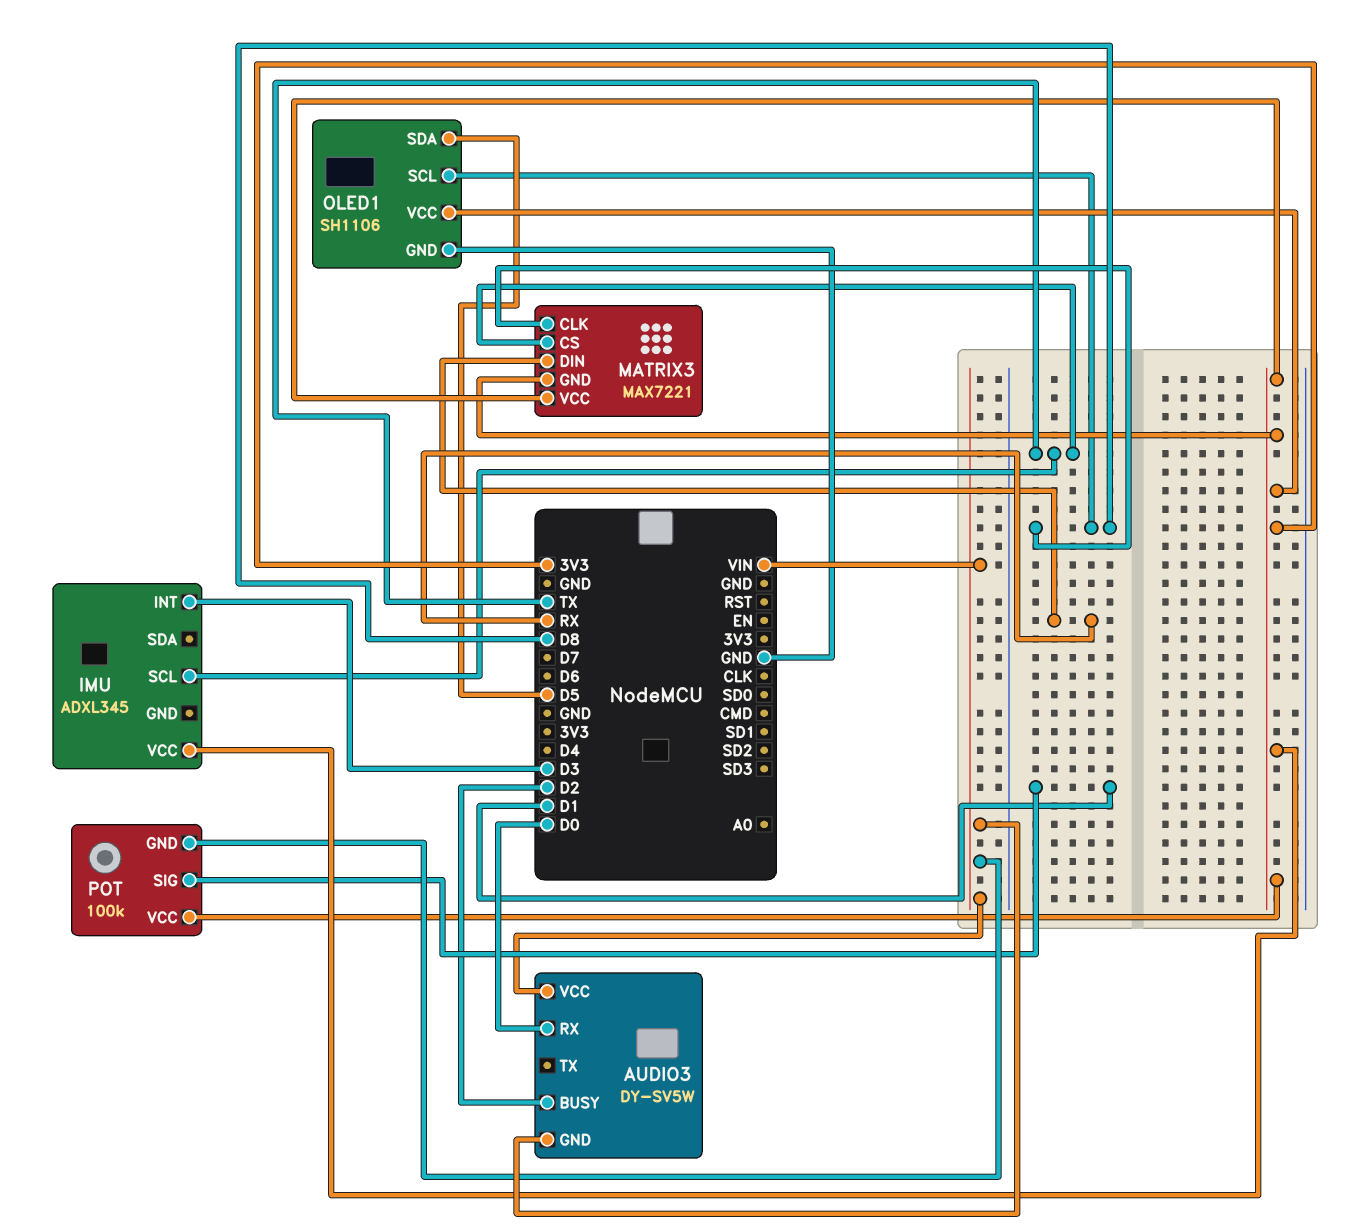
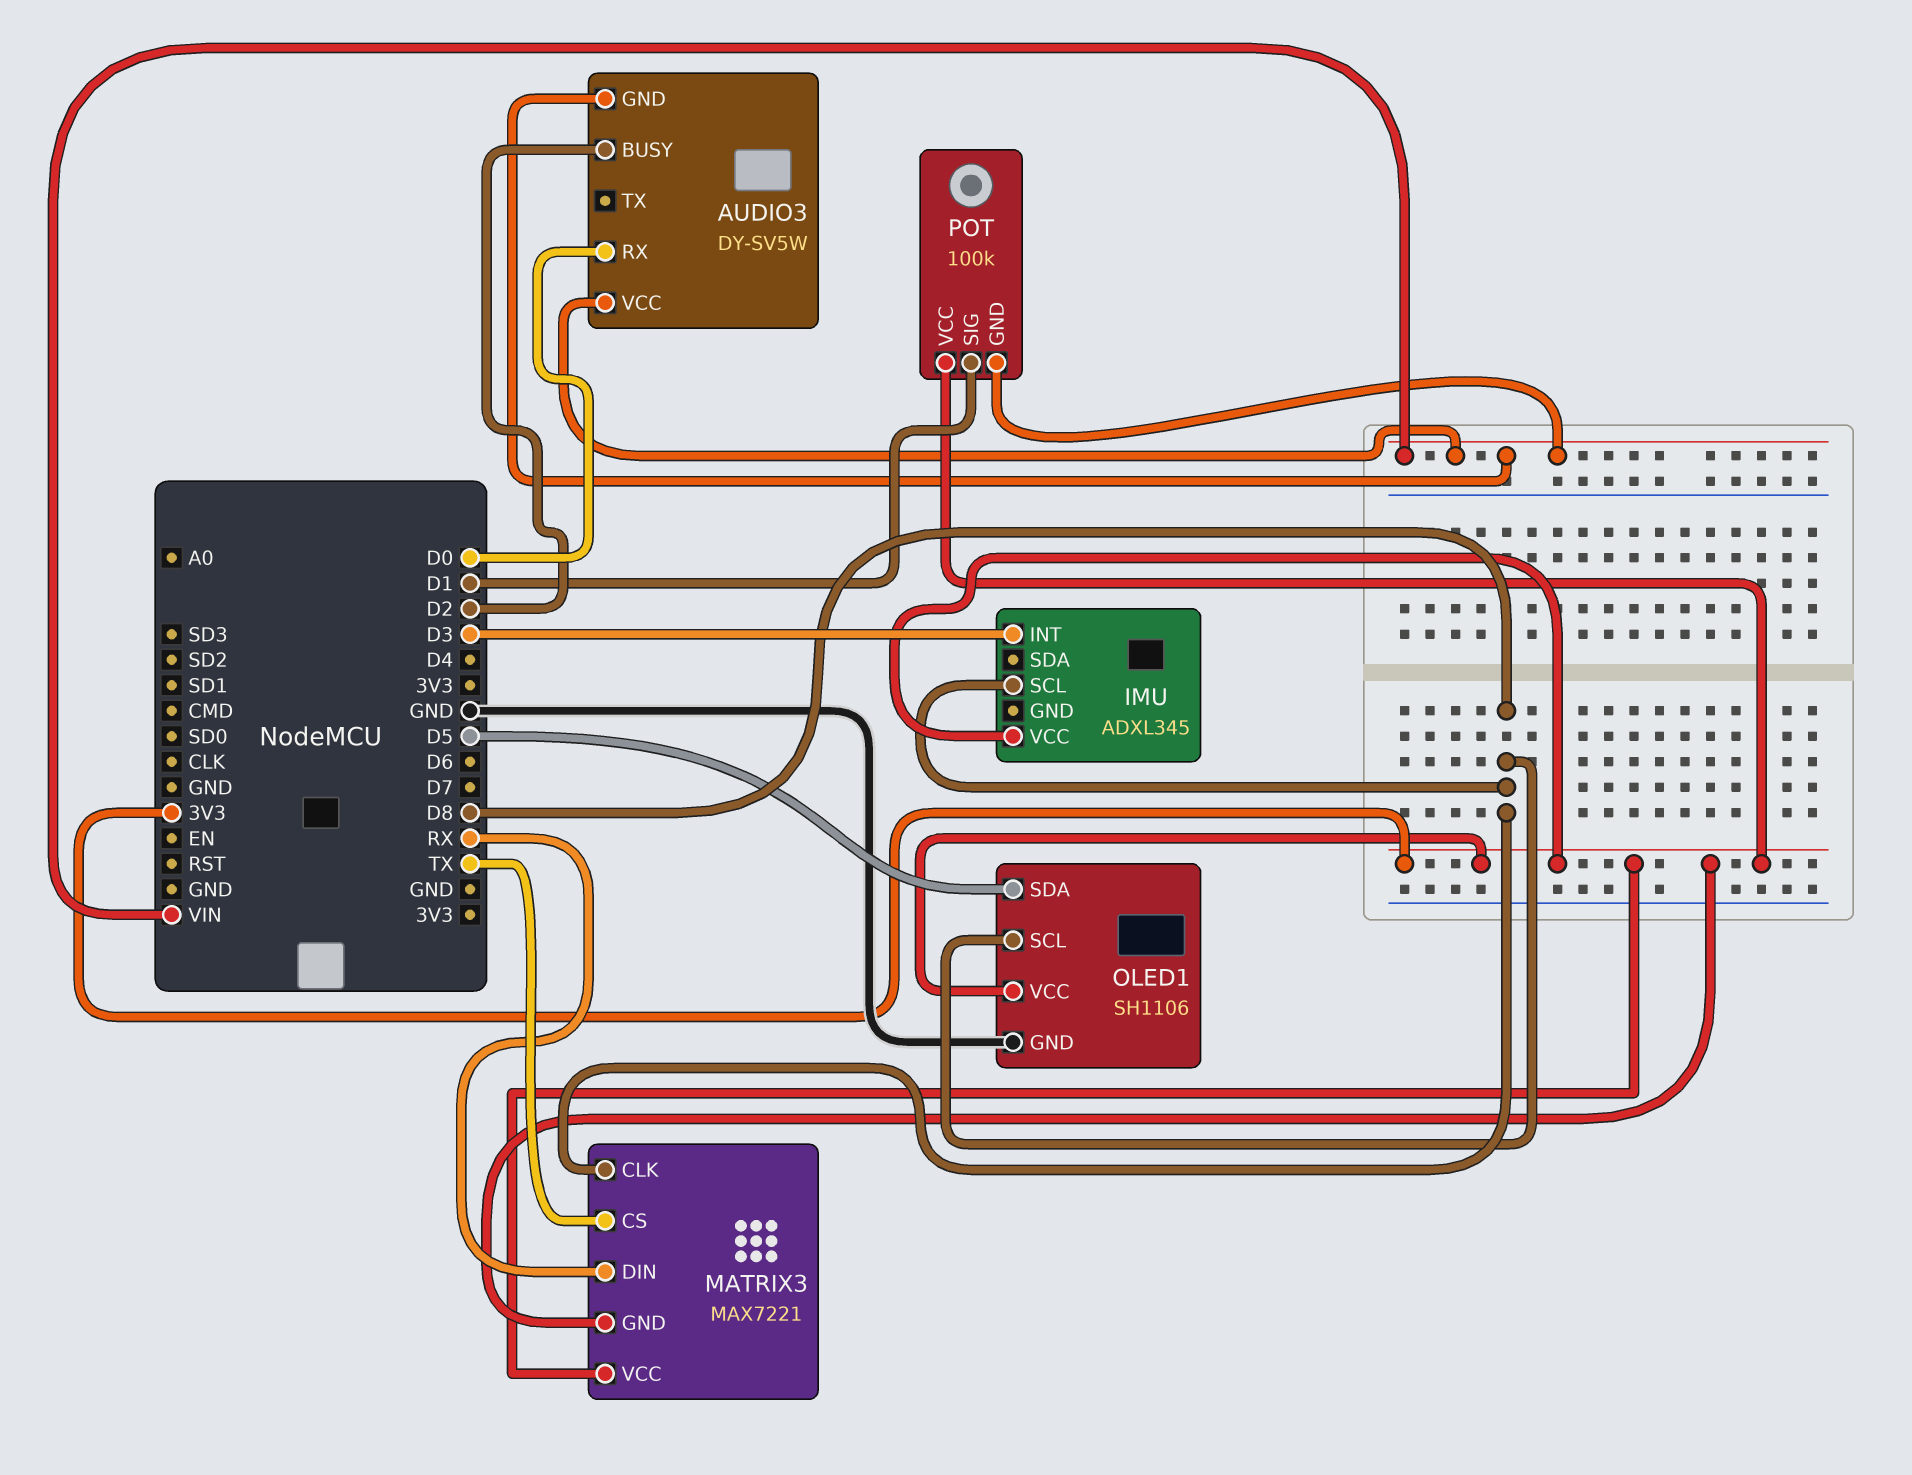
IMU pin SCL: TX -> D8

